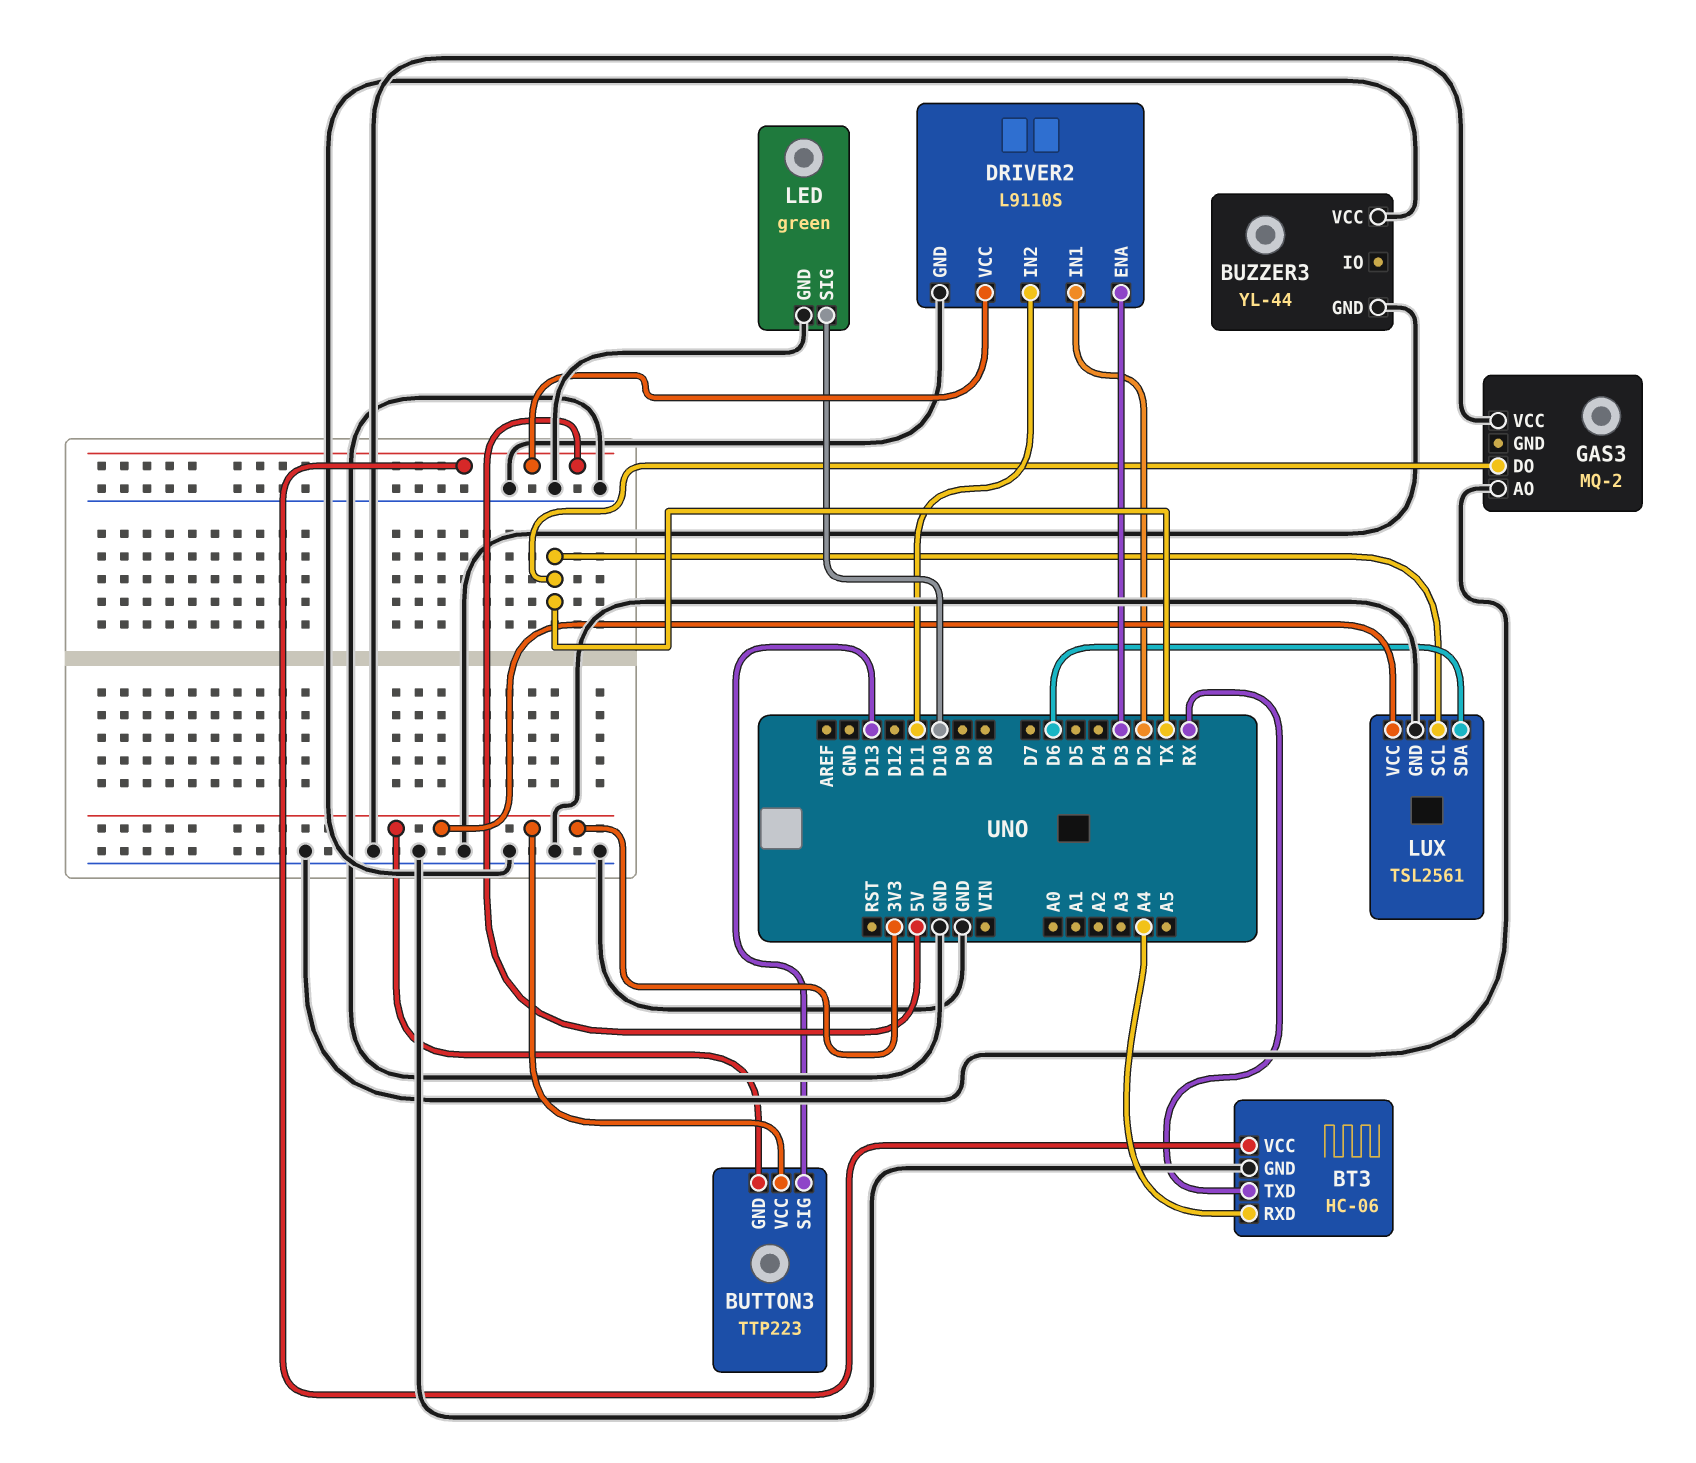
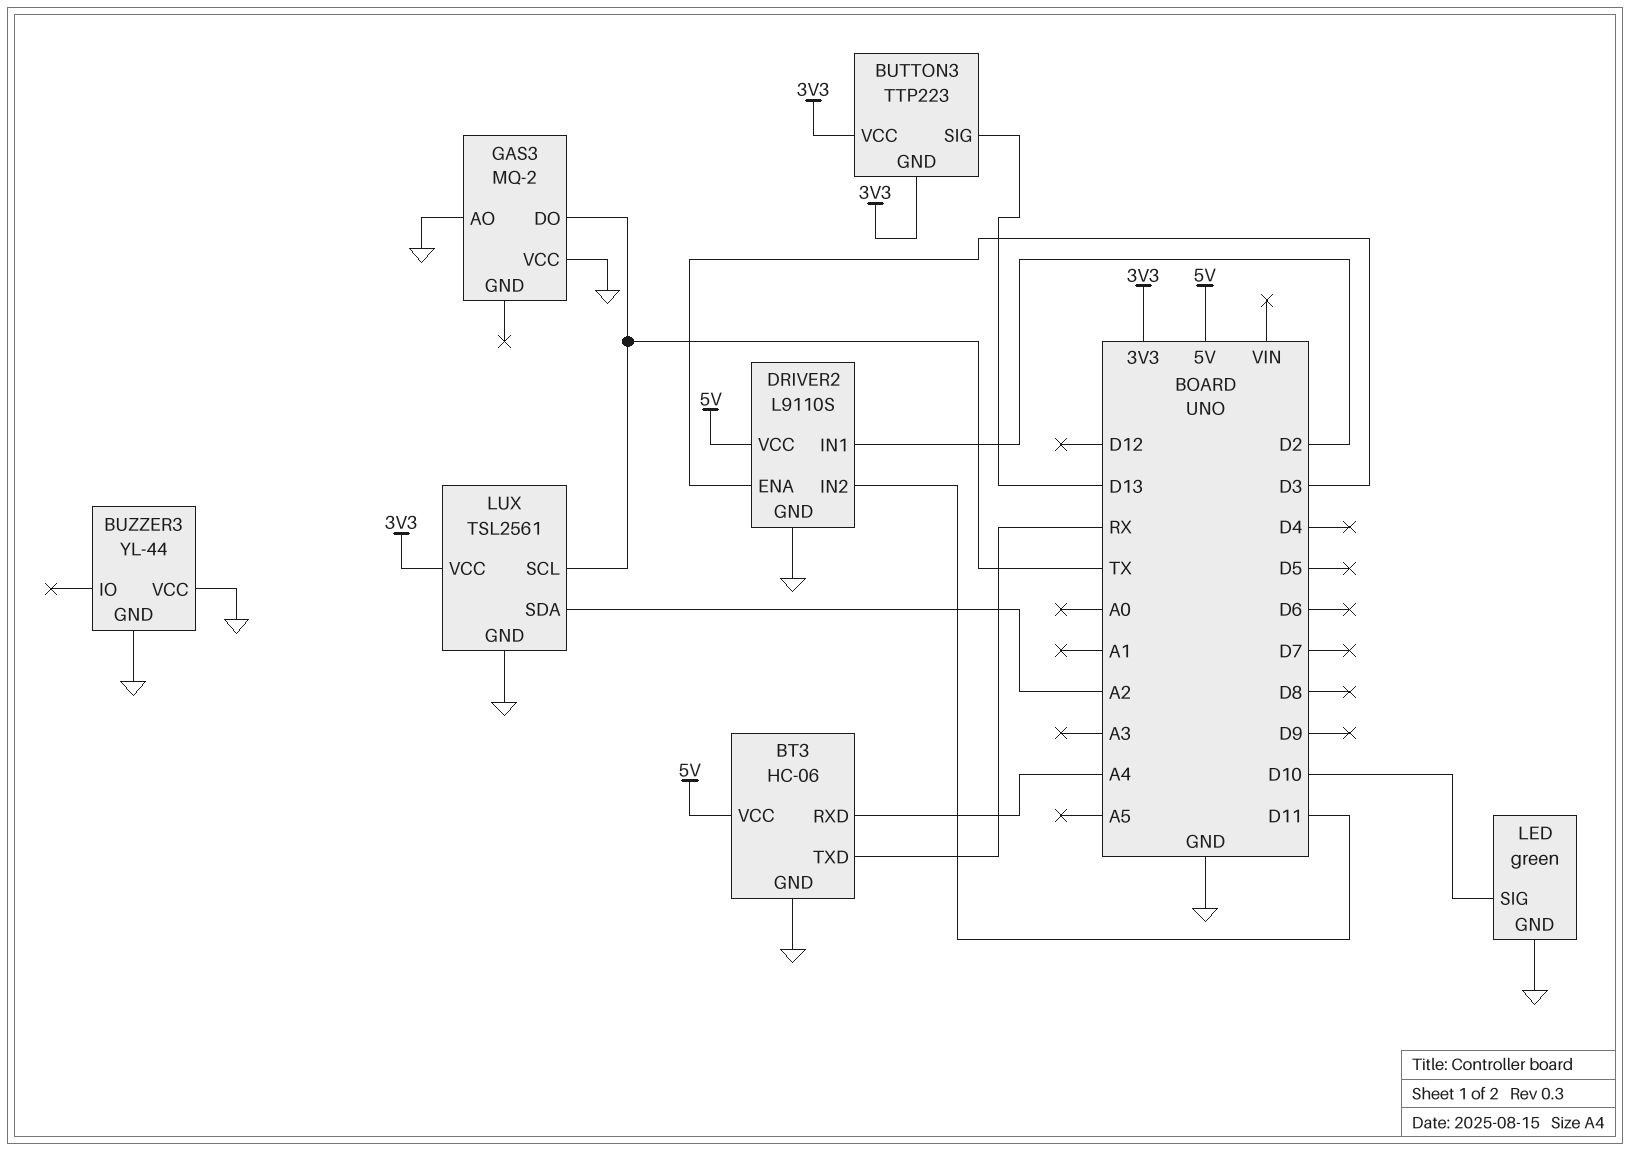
LUX pin SDA: D6 -> A2

